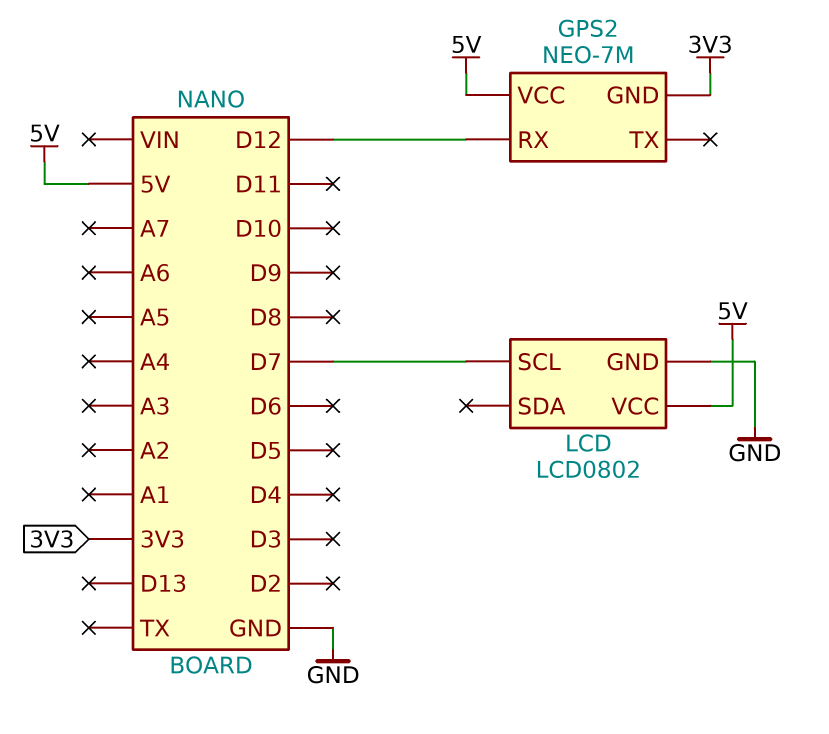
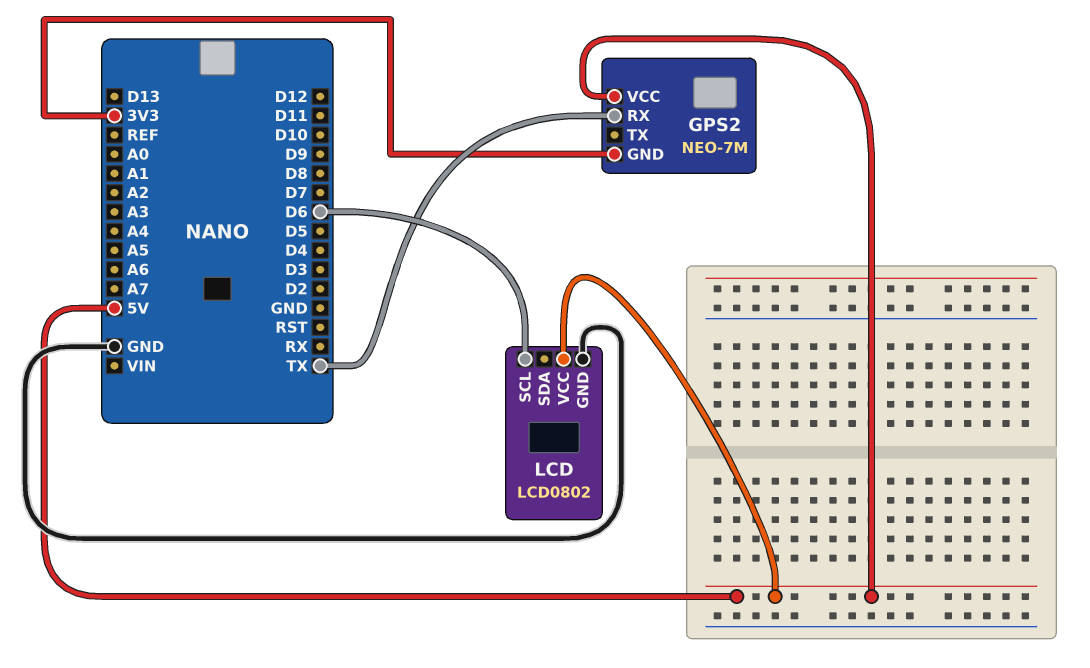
GPS2 pin RX: D12 -> TX
LCD pin SCL: D7 -> D6

